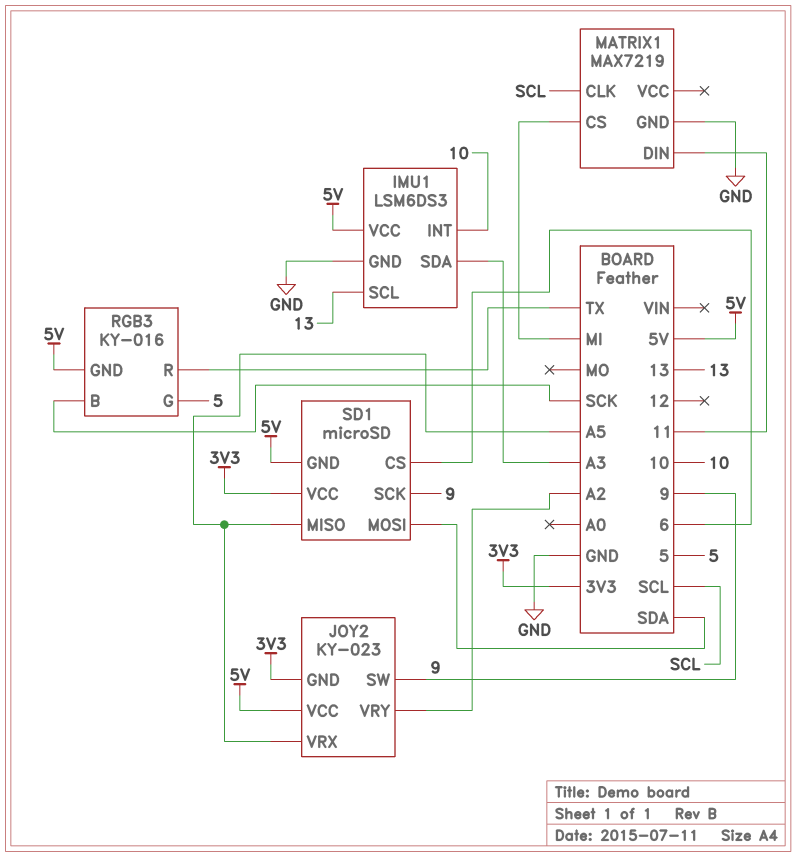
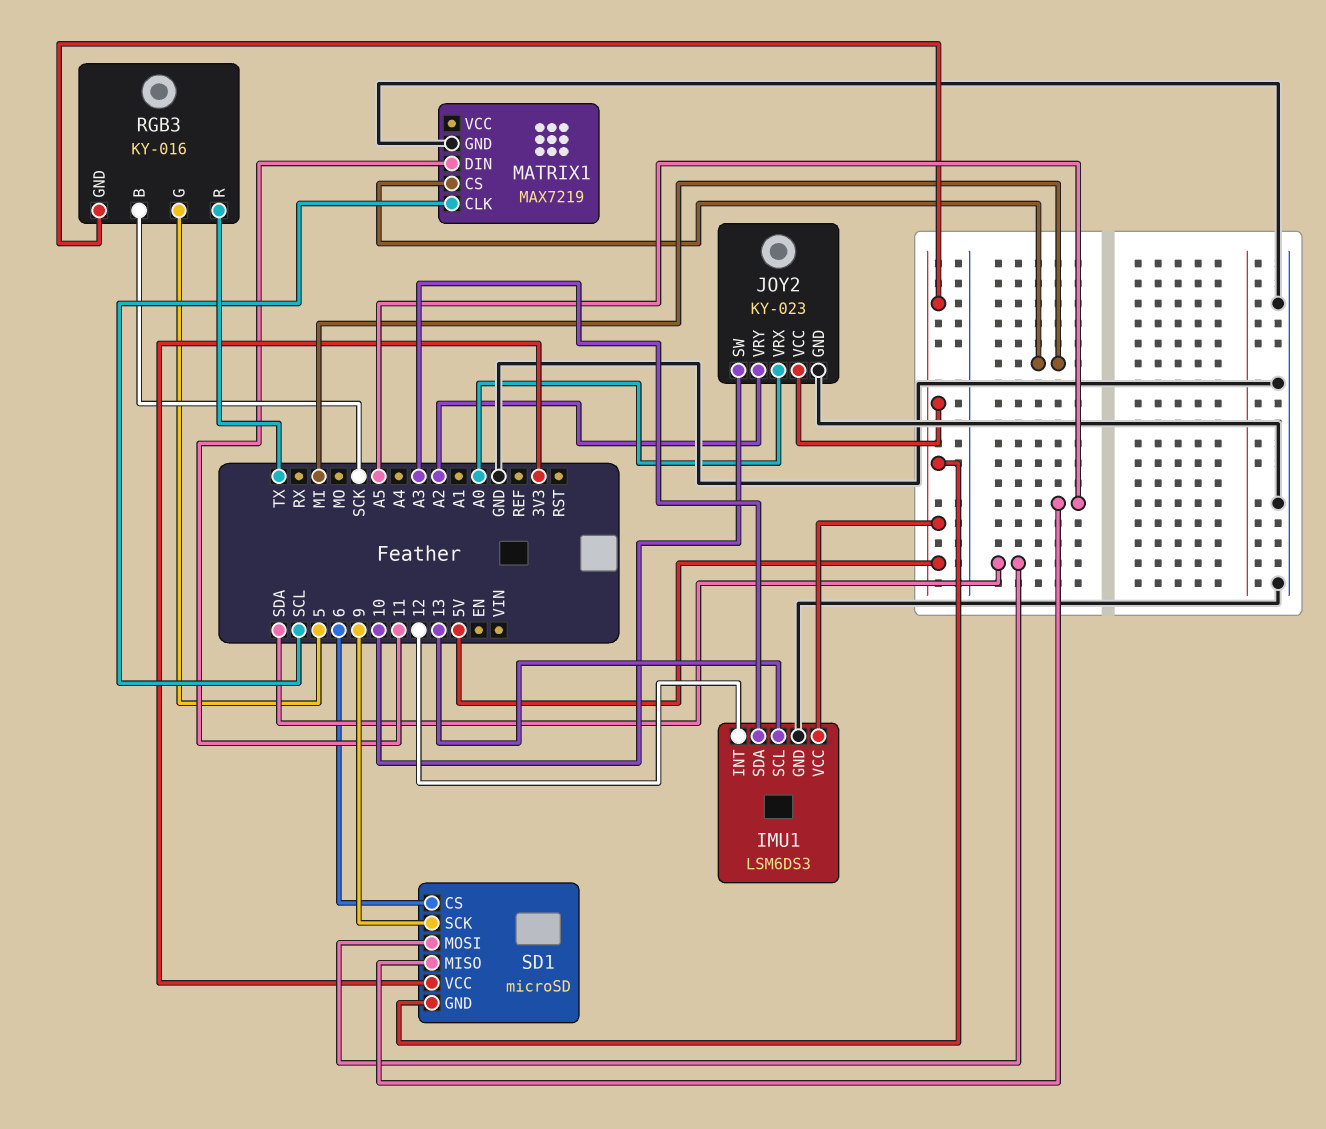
IMU1 pin INT: 10 -> 12
JOY2 pin GND: 3V3 -> GND
JOY2 pin SW: 9 -> 10
JOY2 pin VRX: A5 -> A0

